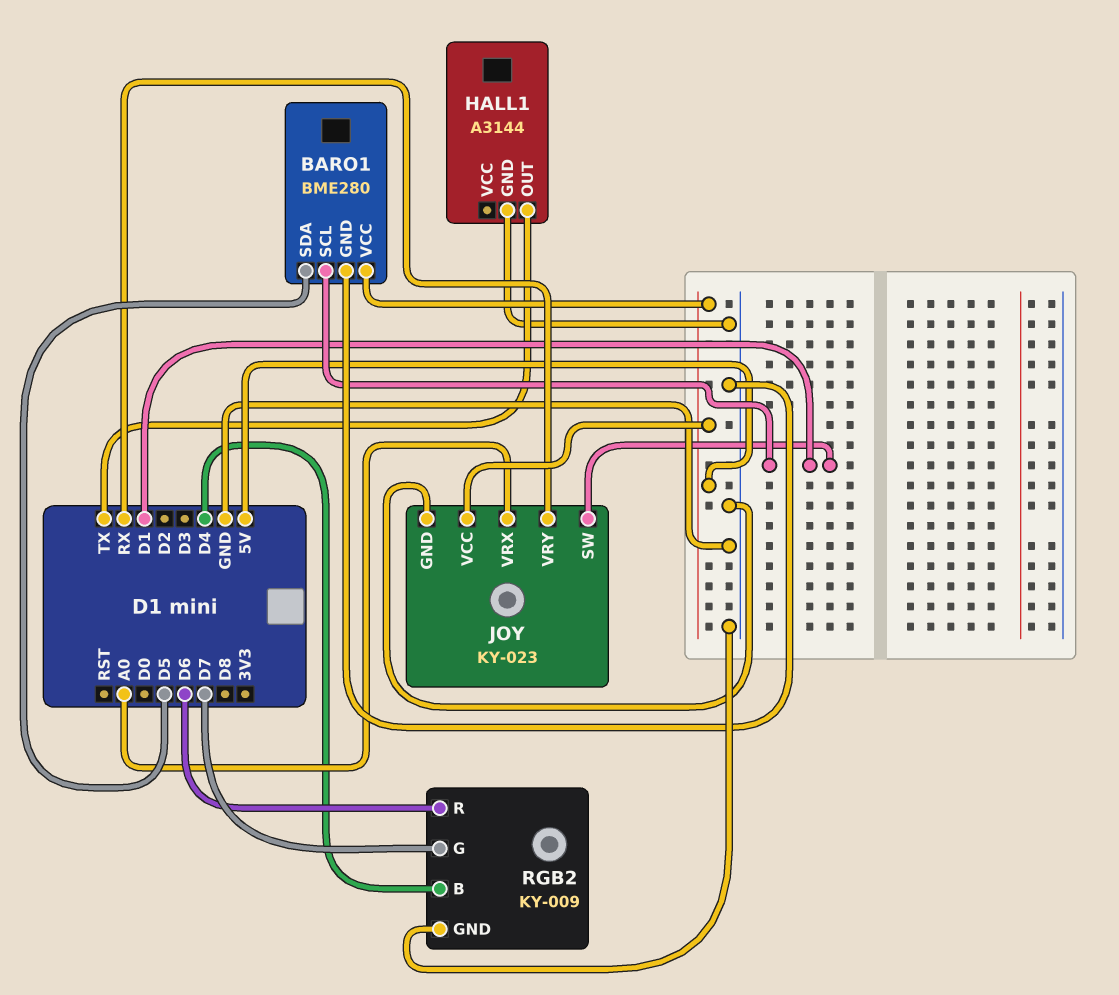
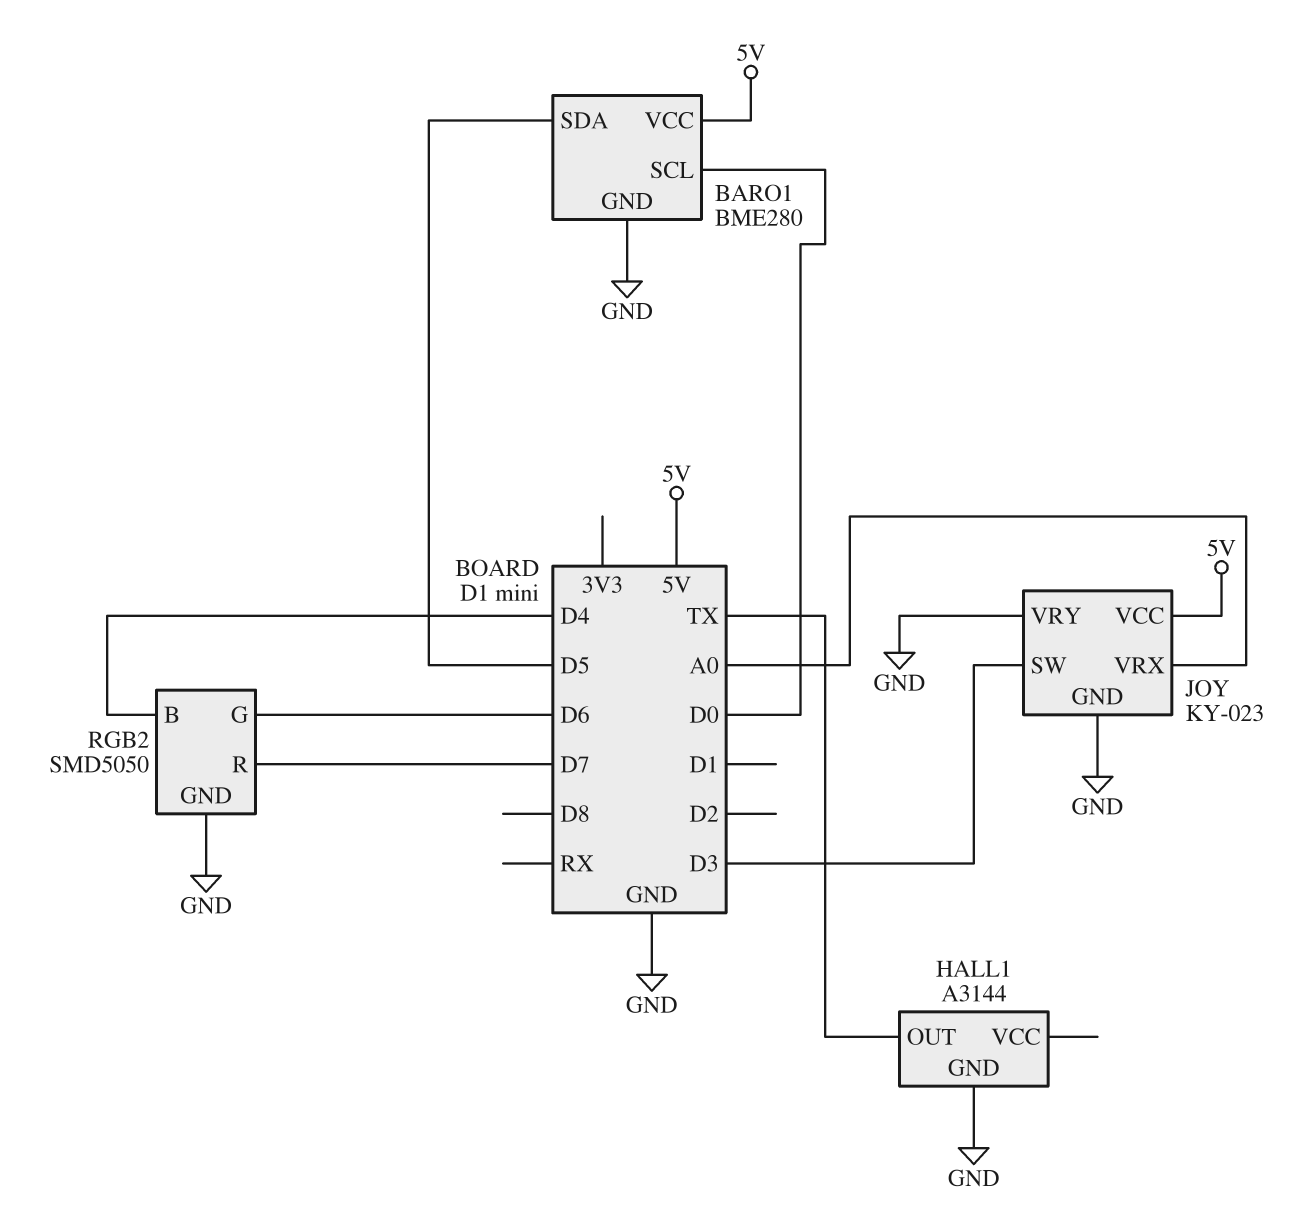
BARO1 pin SCL: D1 -> D0
JOY pin SW: D1 -> D3
JOY pin VRY: RX -> GND
RGB2: KY-009 -> SMD5050
RGB2 pin G: D7 -> D6
RGB2 pin R: D6 -> D7

